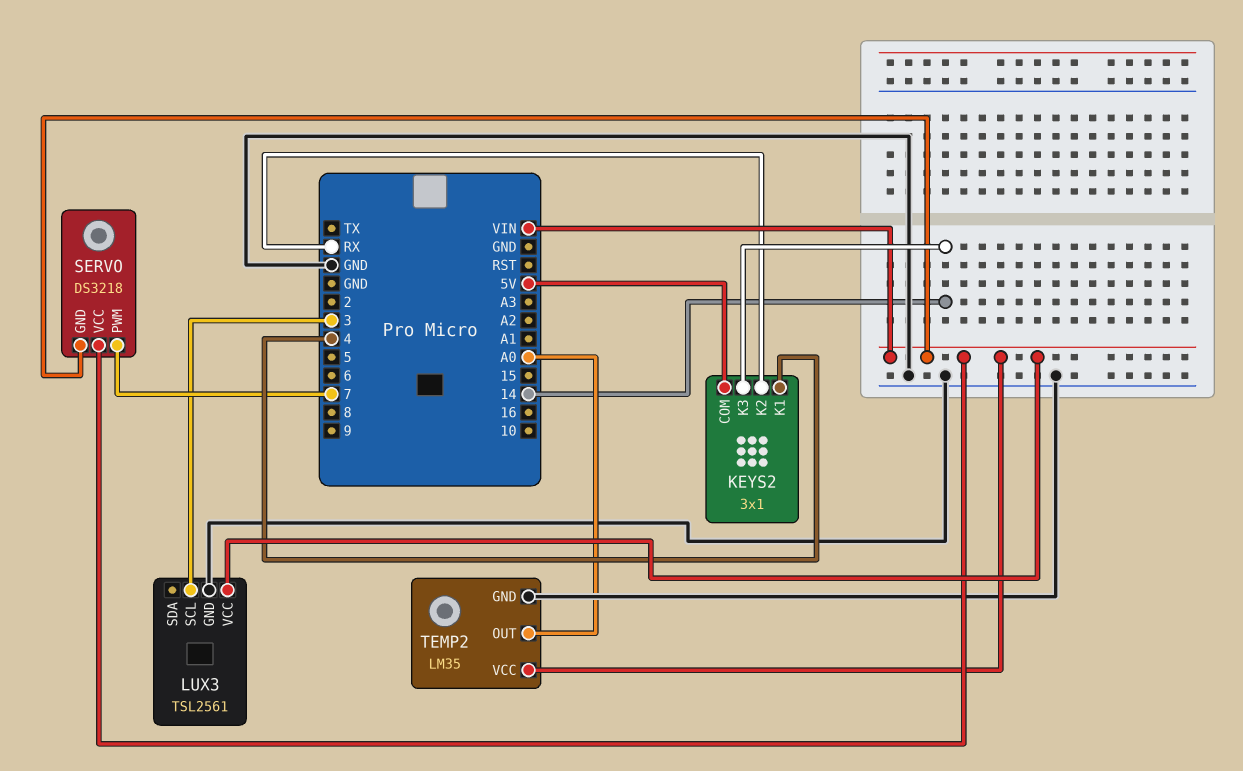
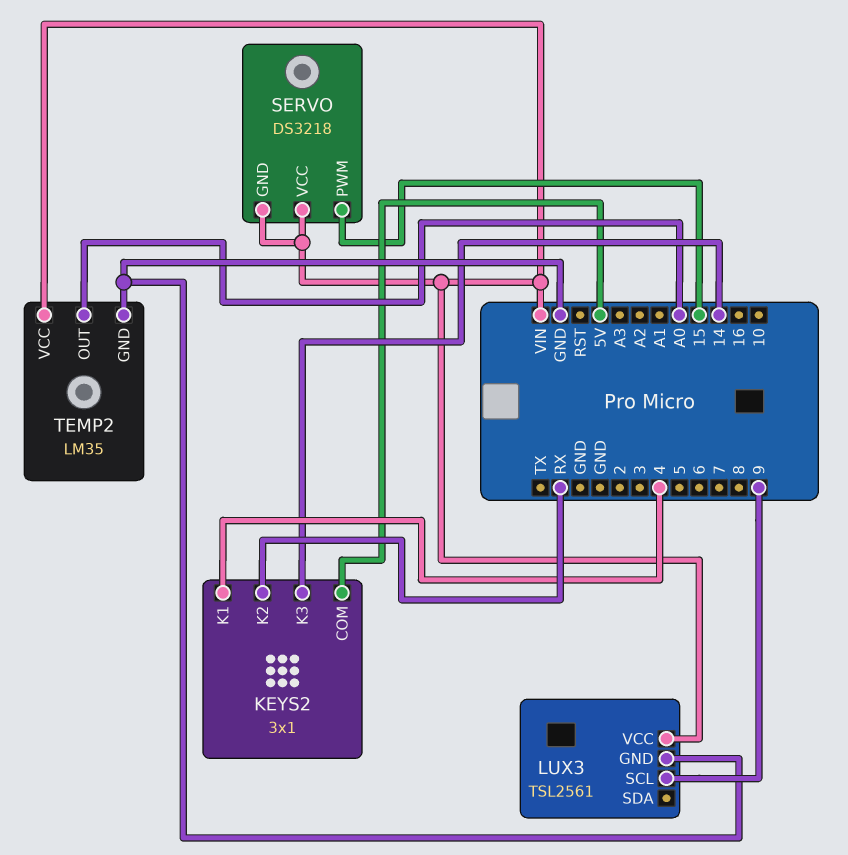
LUX3 pin SCL: 3 -> 9
SERVO pin PWM: 7 -> 15

